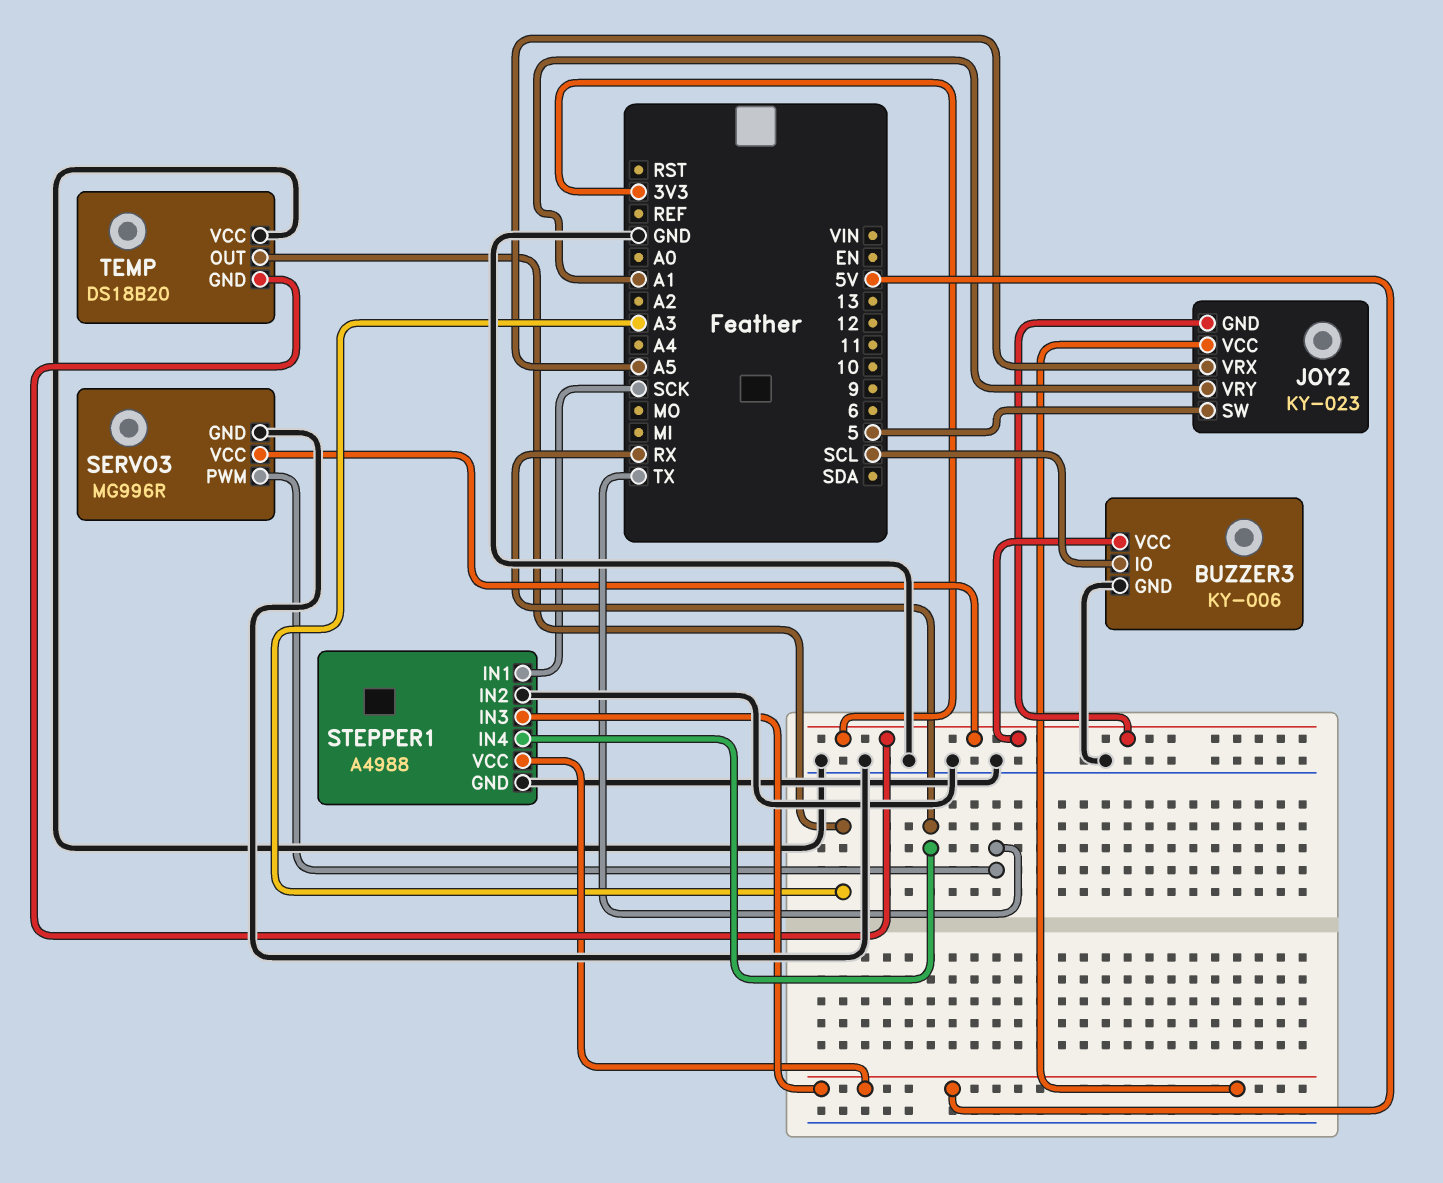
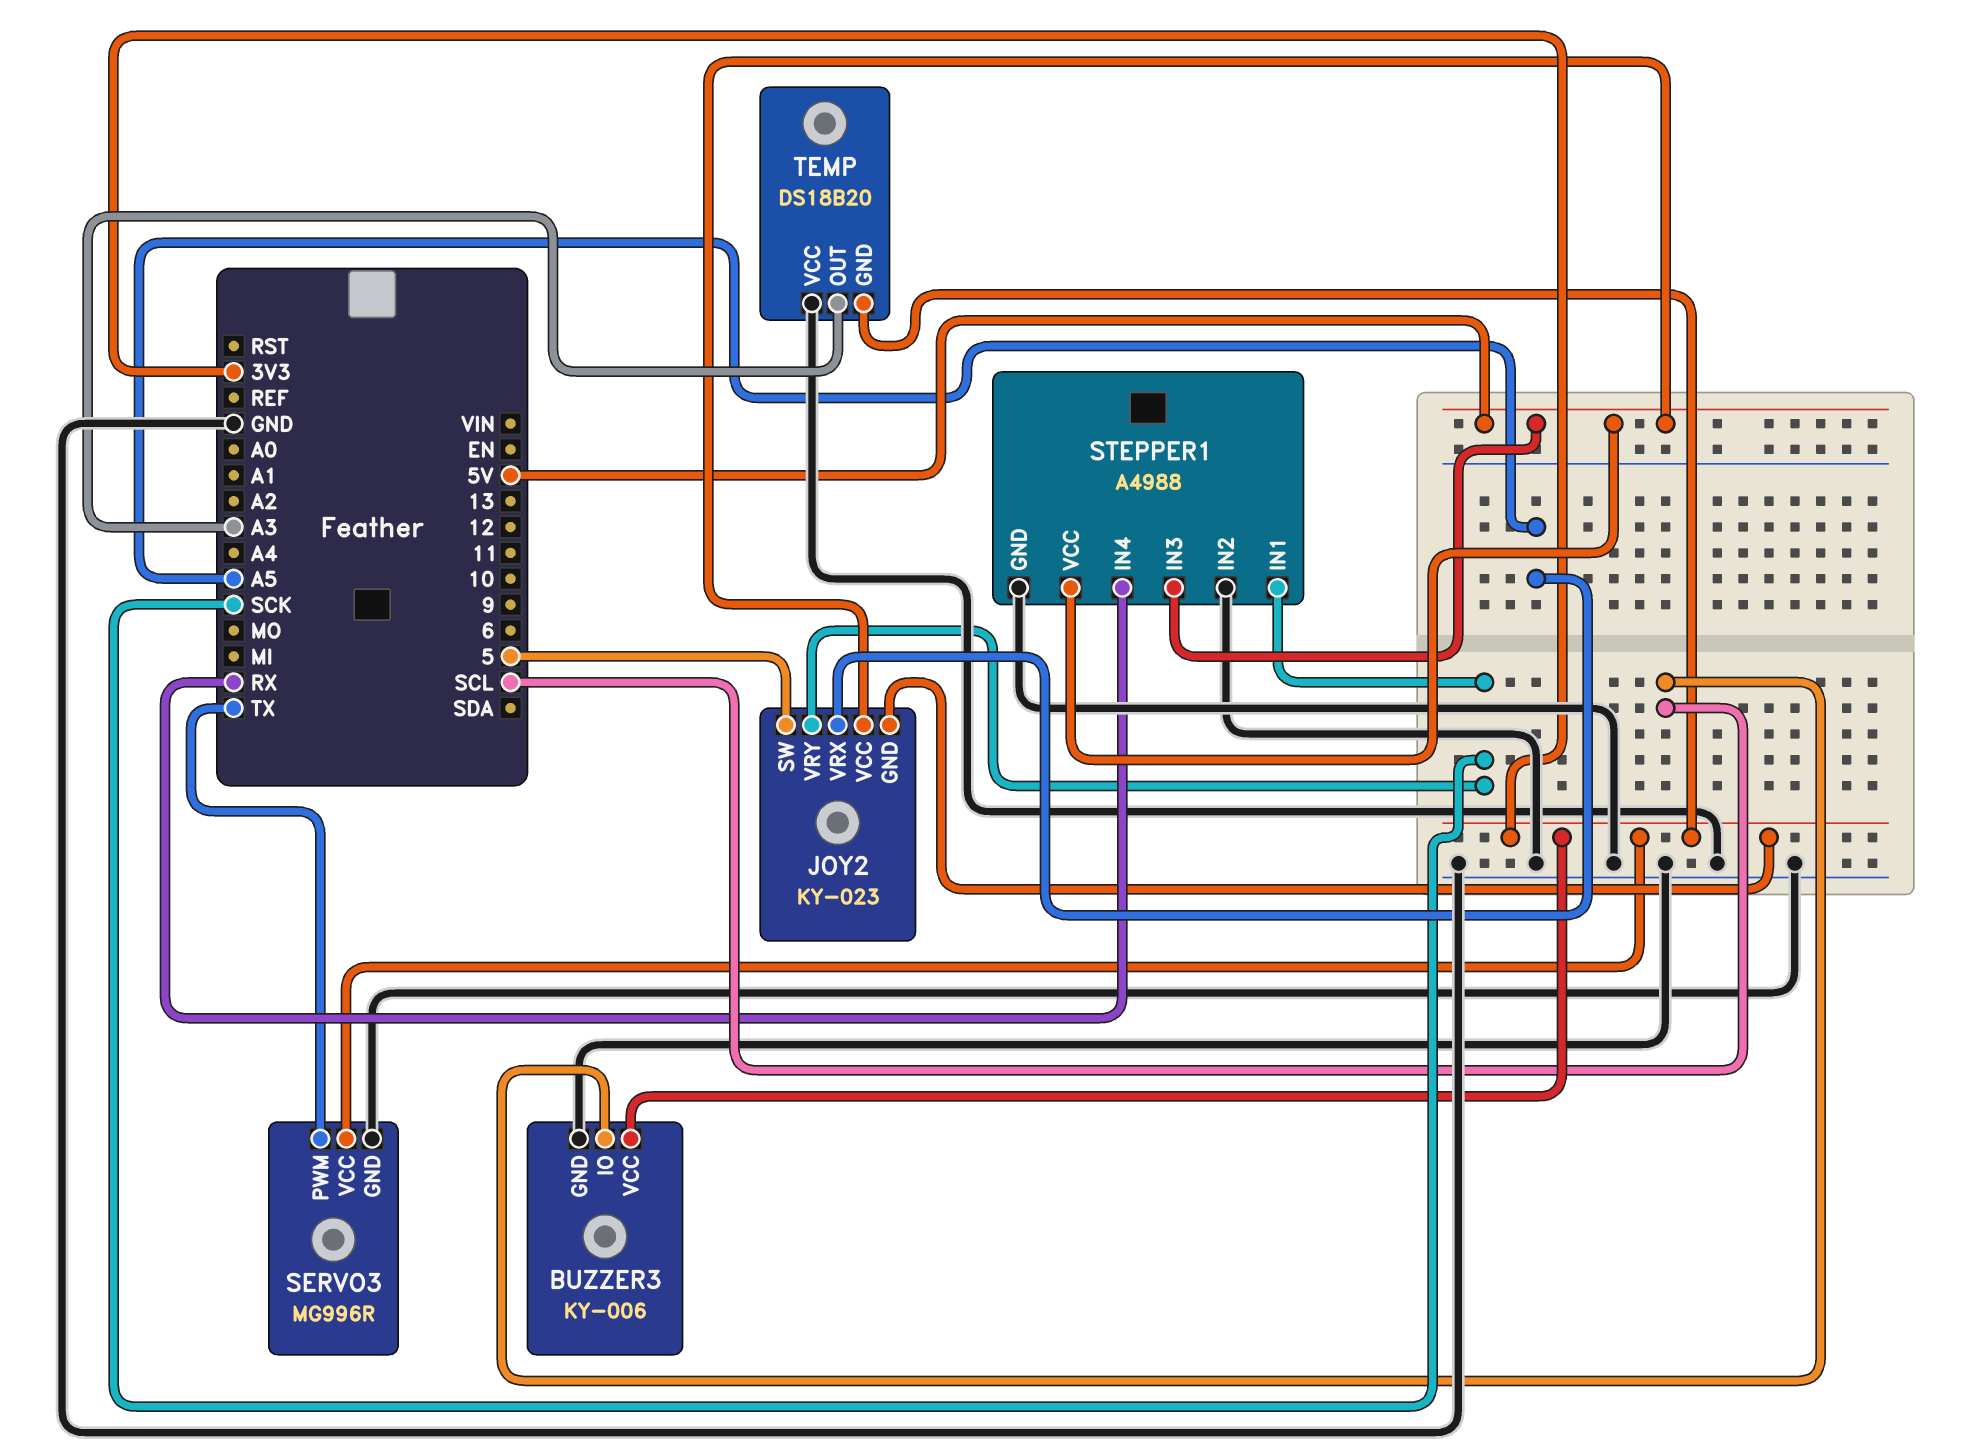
JOY2 pin VRY: A1 -> SCK

